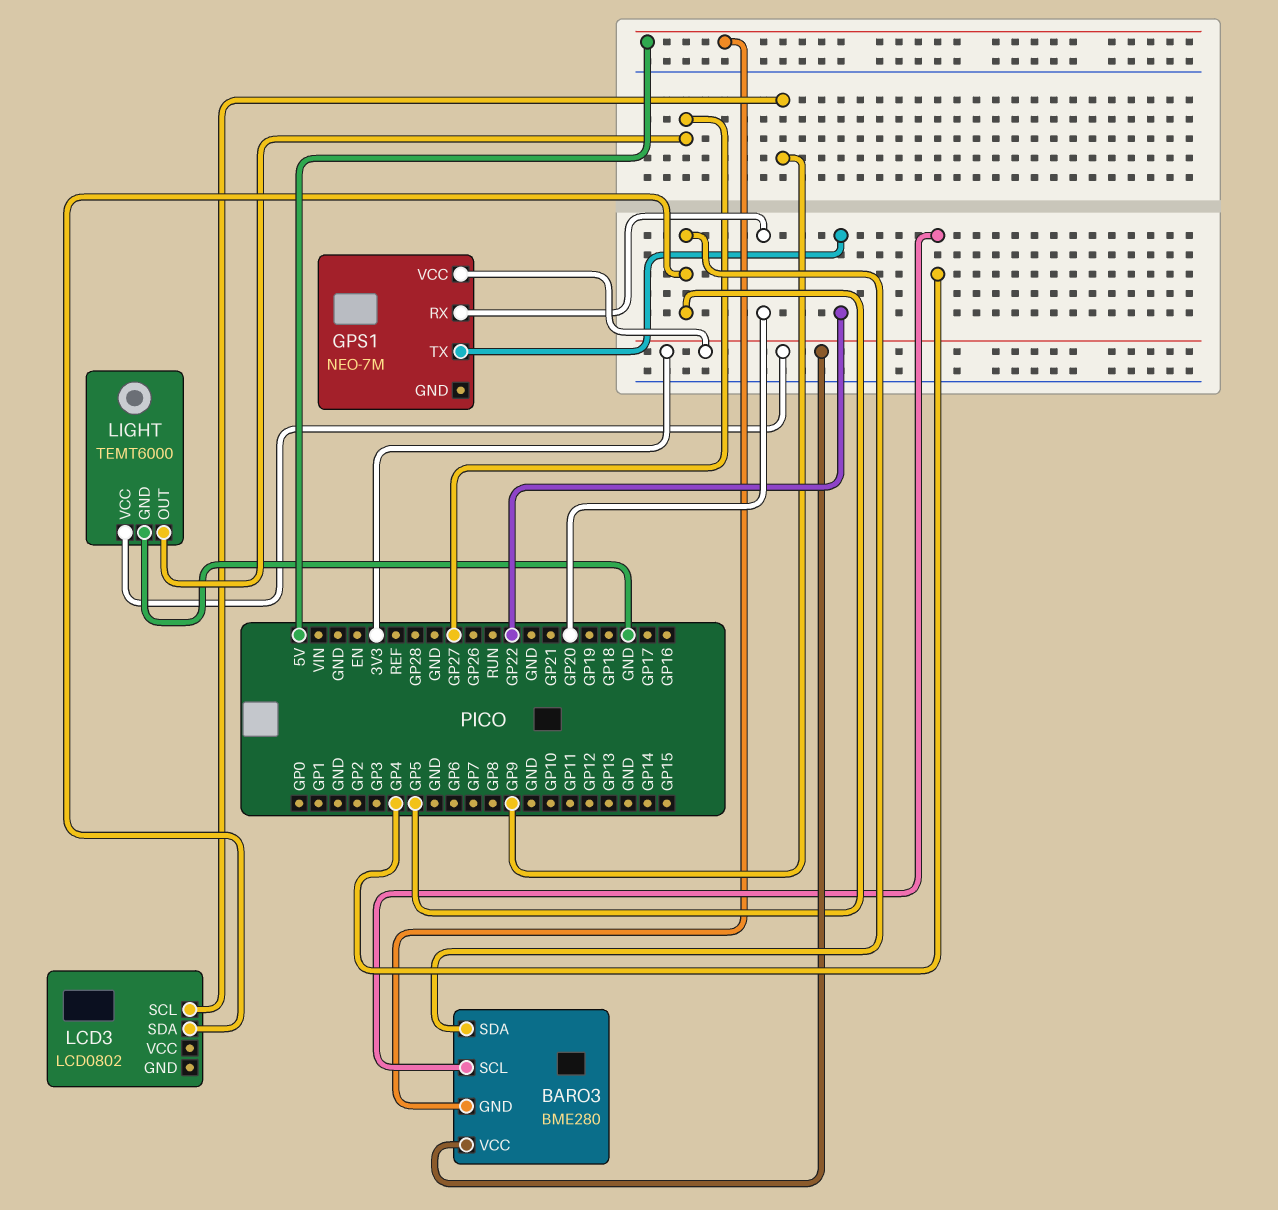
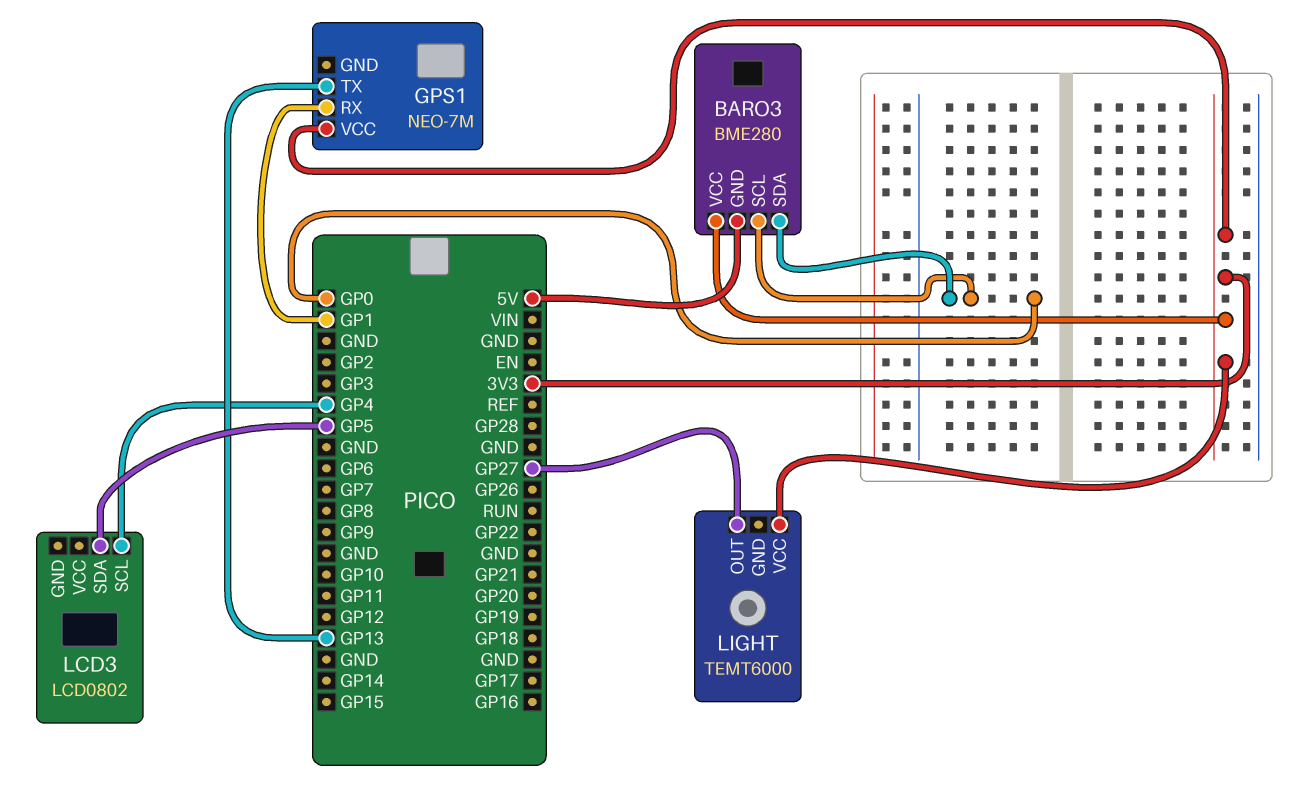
BARO3 pin SCL: GP4 -> GP0
BARO3 pin SDA: GP5 -> GP0
GPS1 pin RX: GP20 -> GP1
GPS1 pin TX: GP22 -> GP13
LCD3 pin SCL: GP9 -> GP4
LIGHT pin GND: GND -> none

